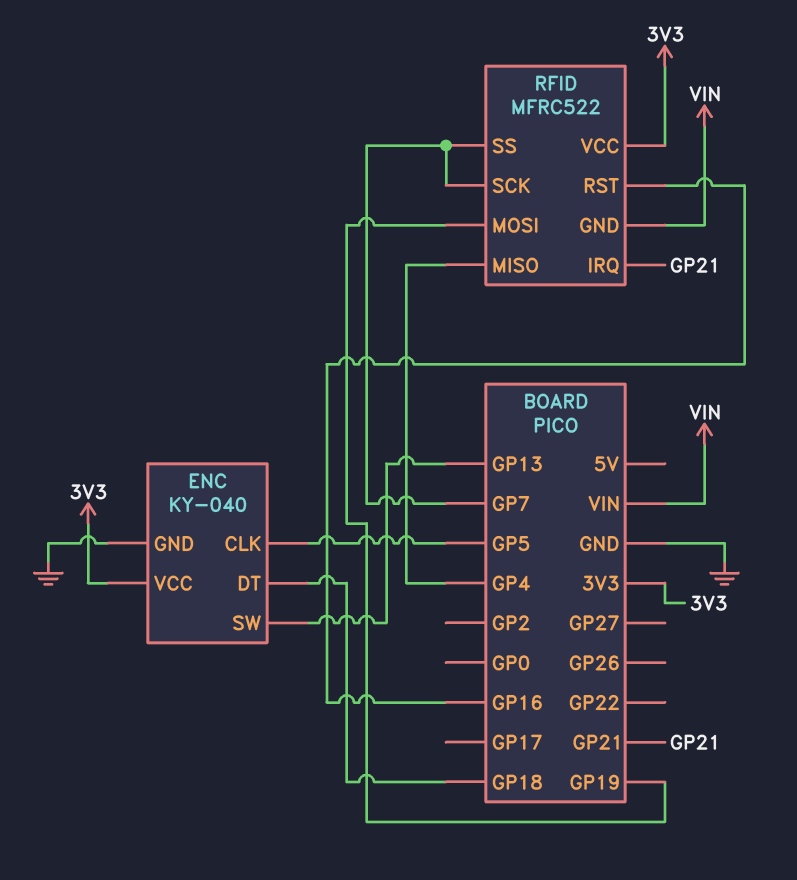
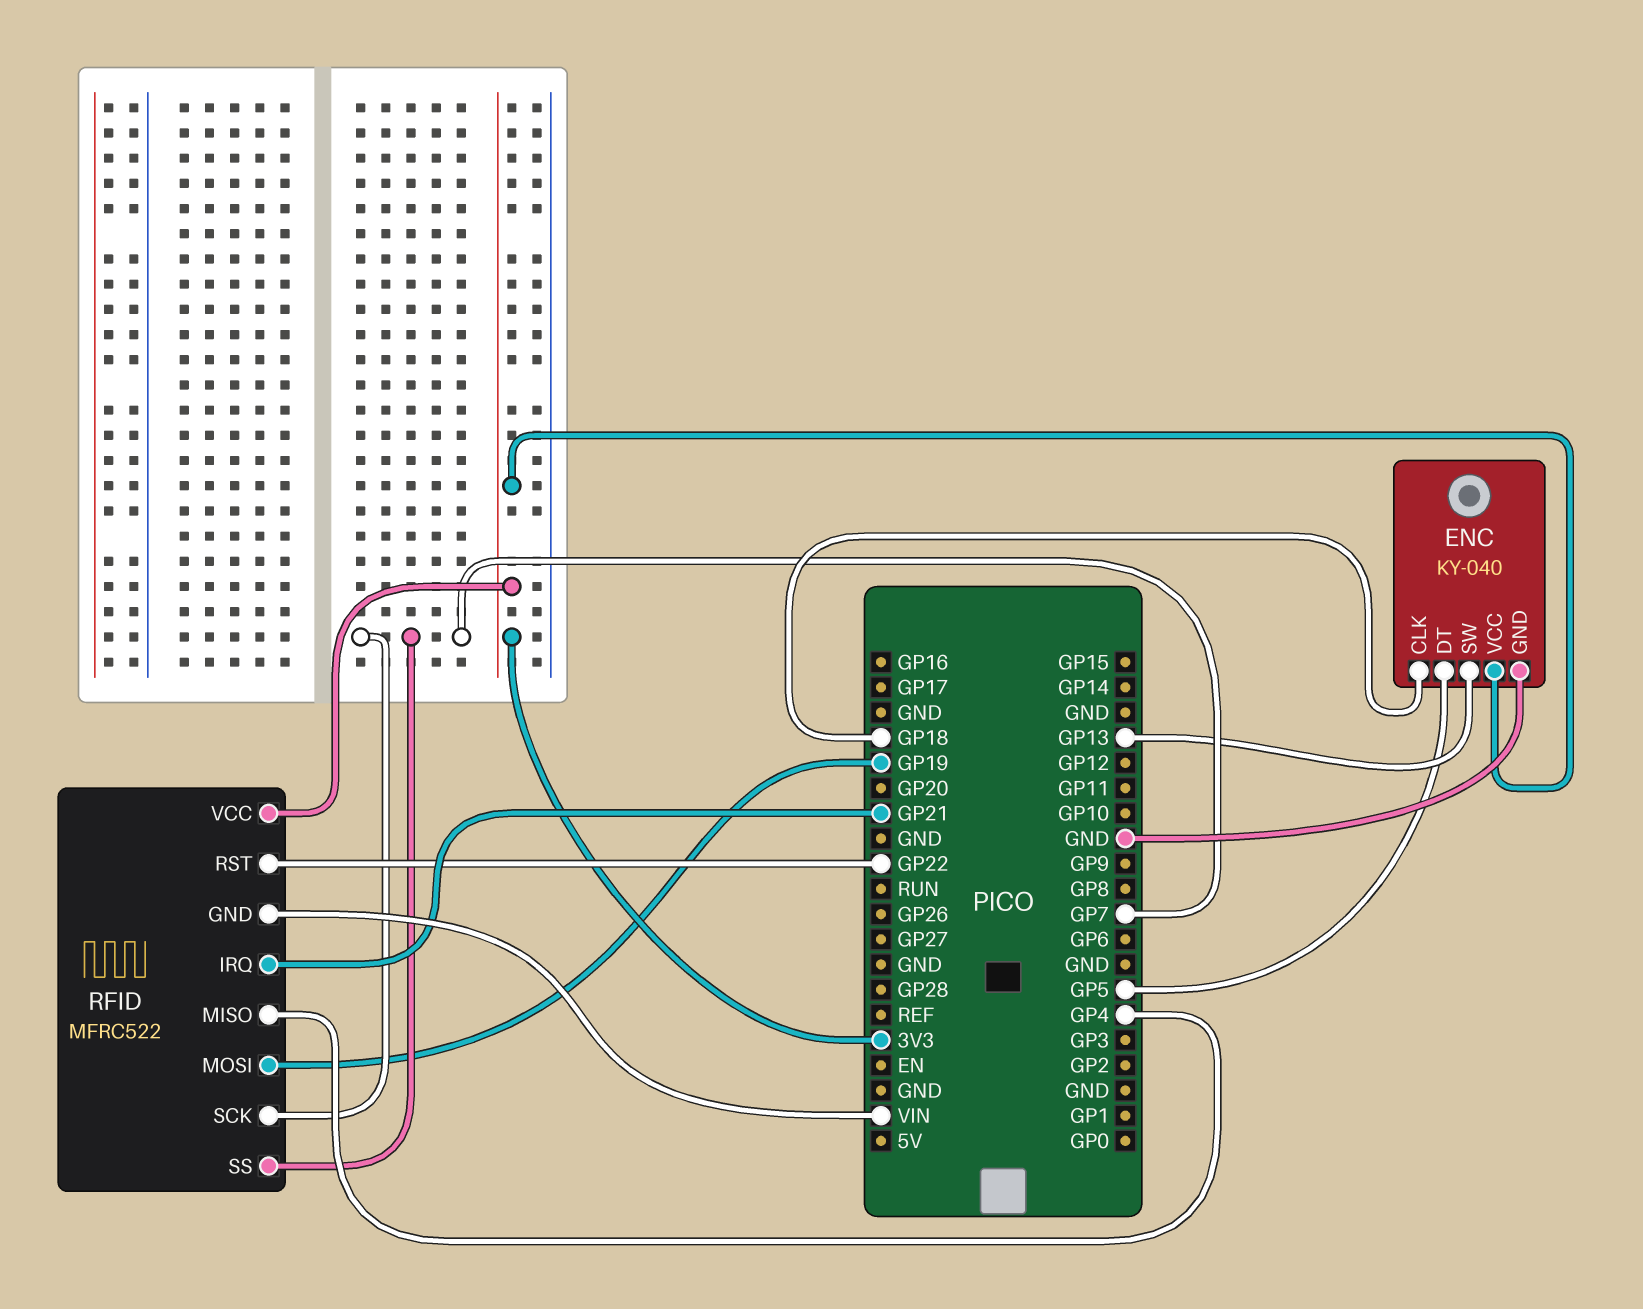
ENC pin CLK: GP5 -> GP18
ENC pin DT: GP18 -> GP5
RFID pin RST: GP16 -> GP22

